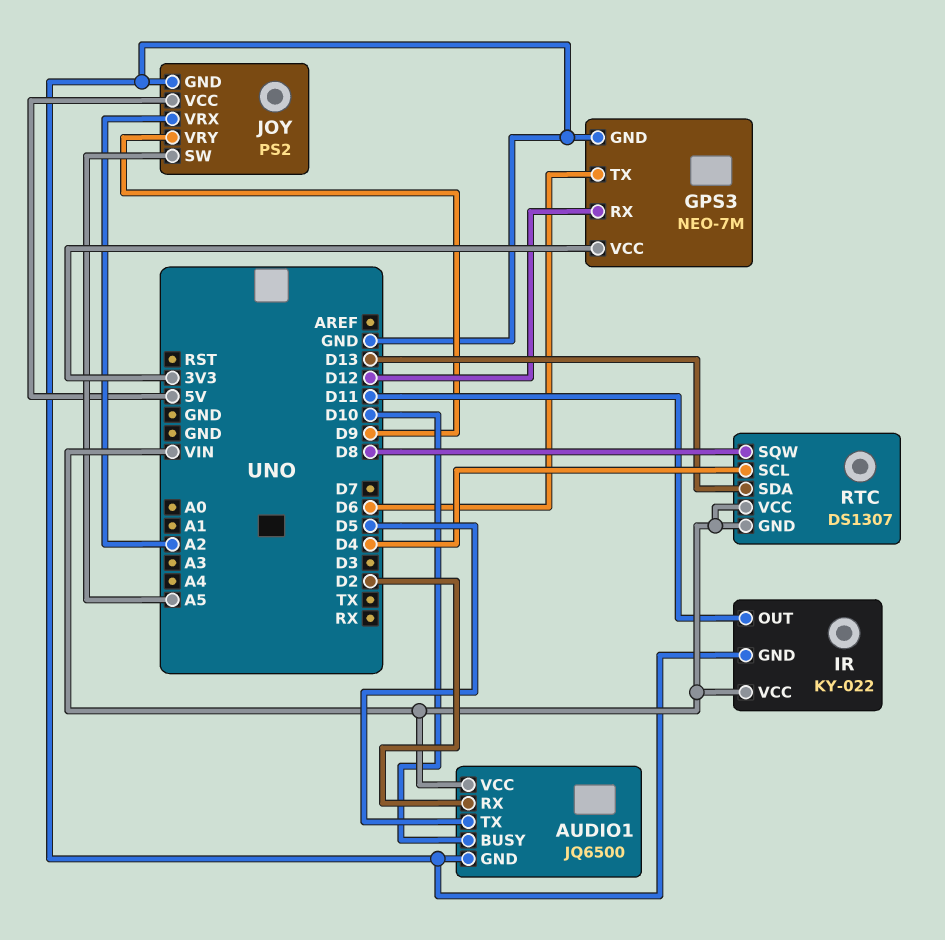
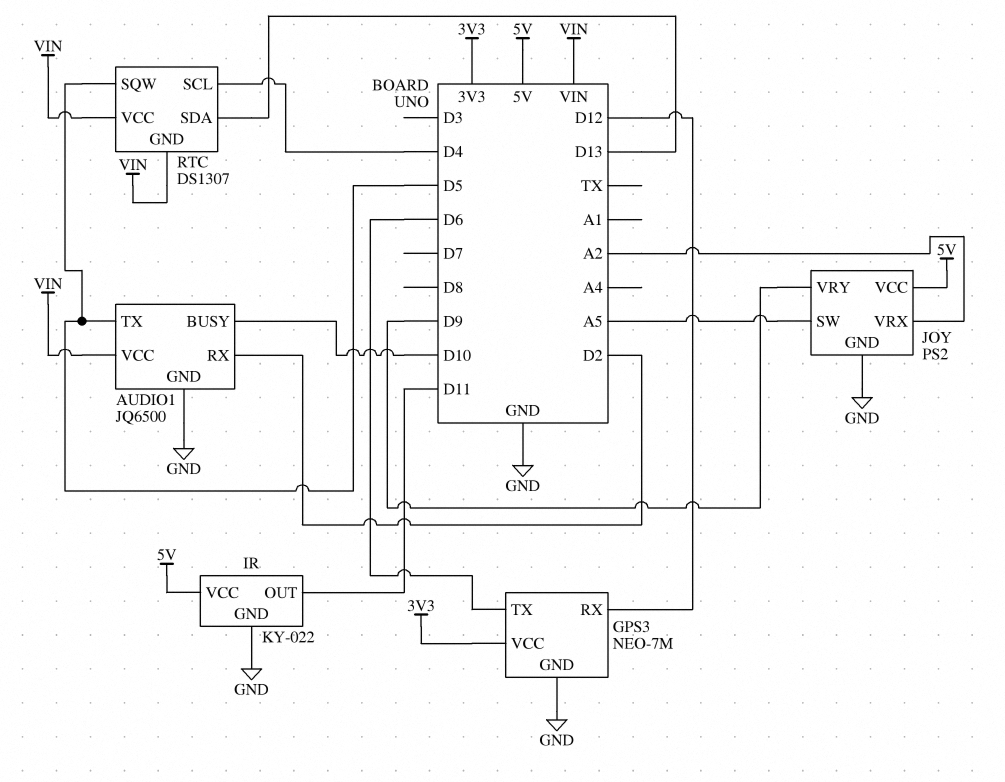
IR pin VCC: VIN -> 5V
RTC pin SQW: D8 -> D5

